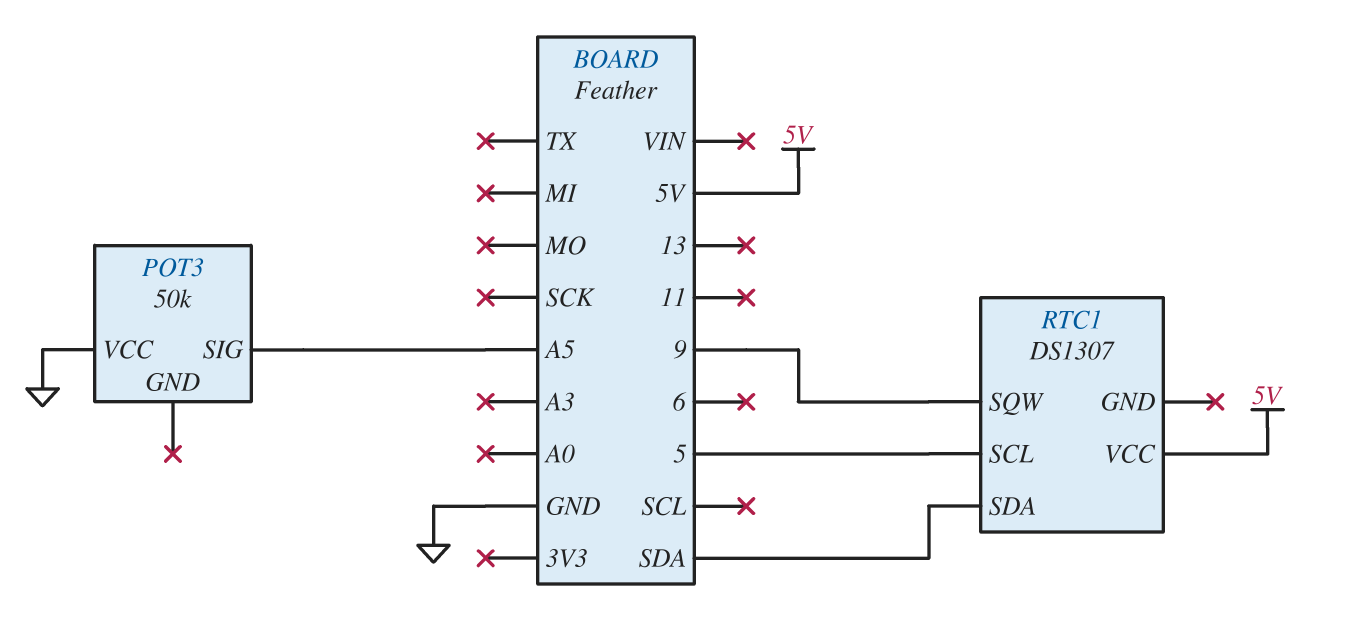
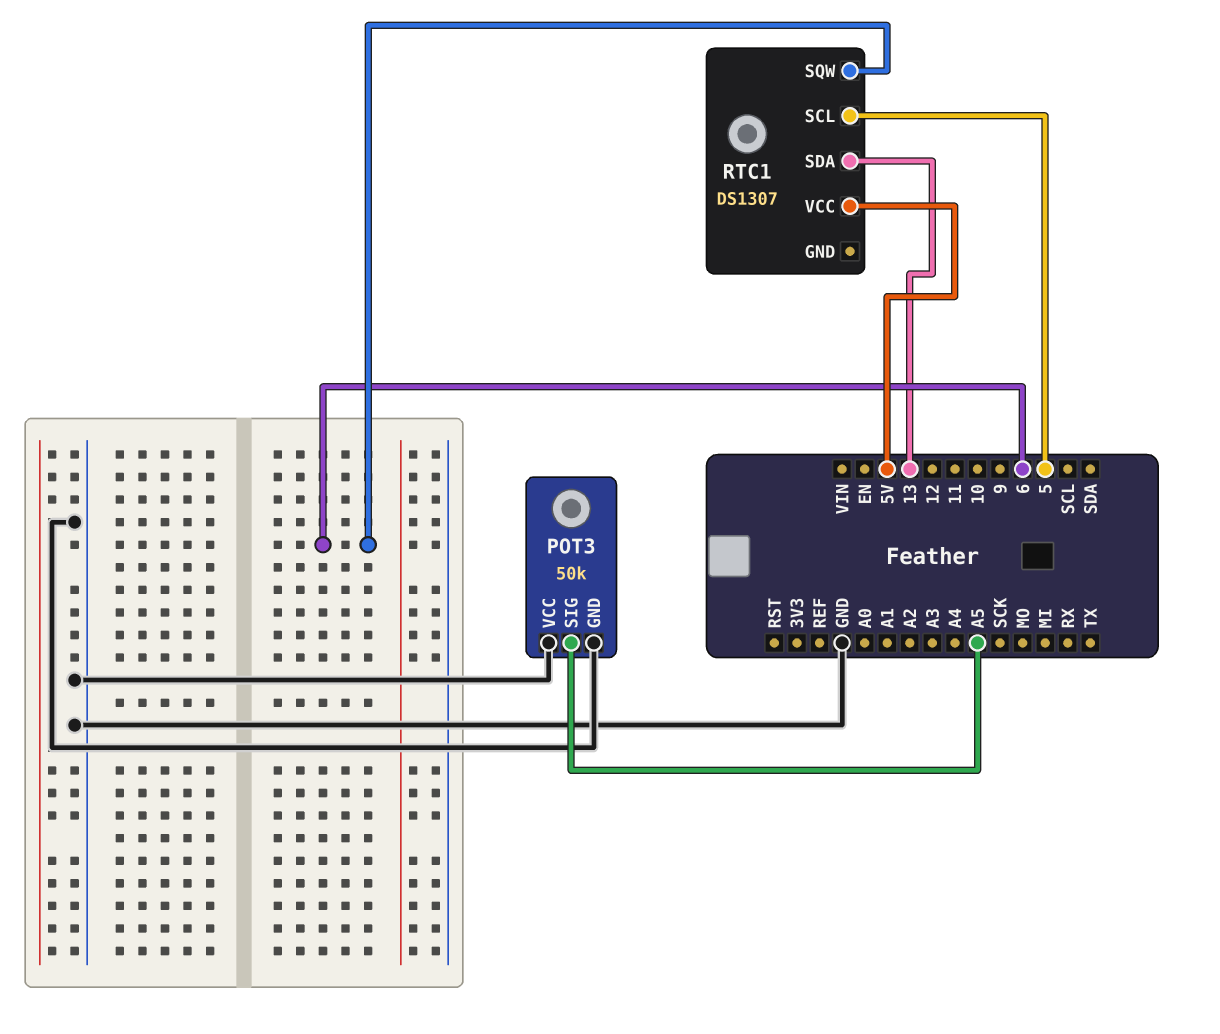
POT3 pin GND: none -> GND
RTC1 pin SDA: SDA -> 13
RTC1 pin SQW: 9 -> 6

